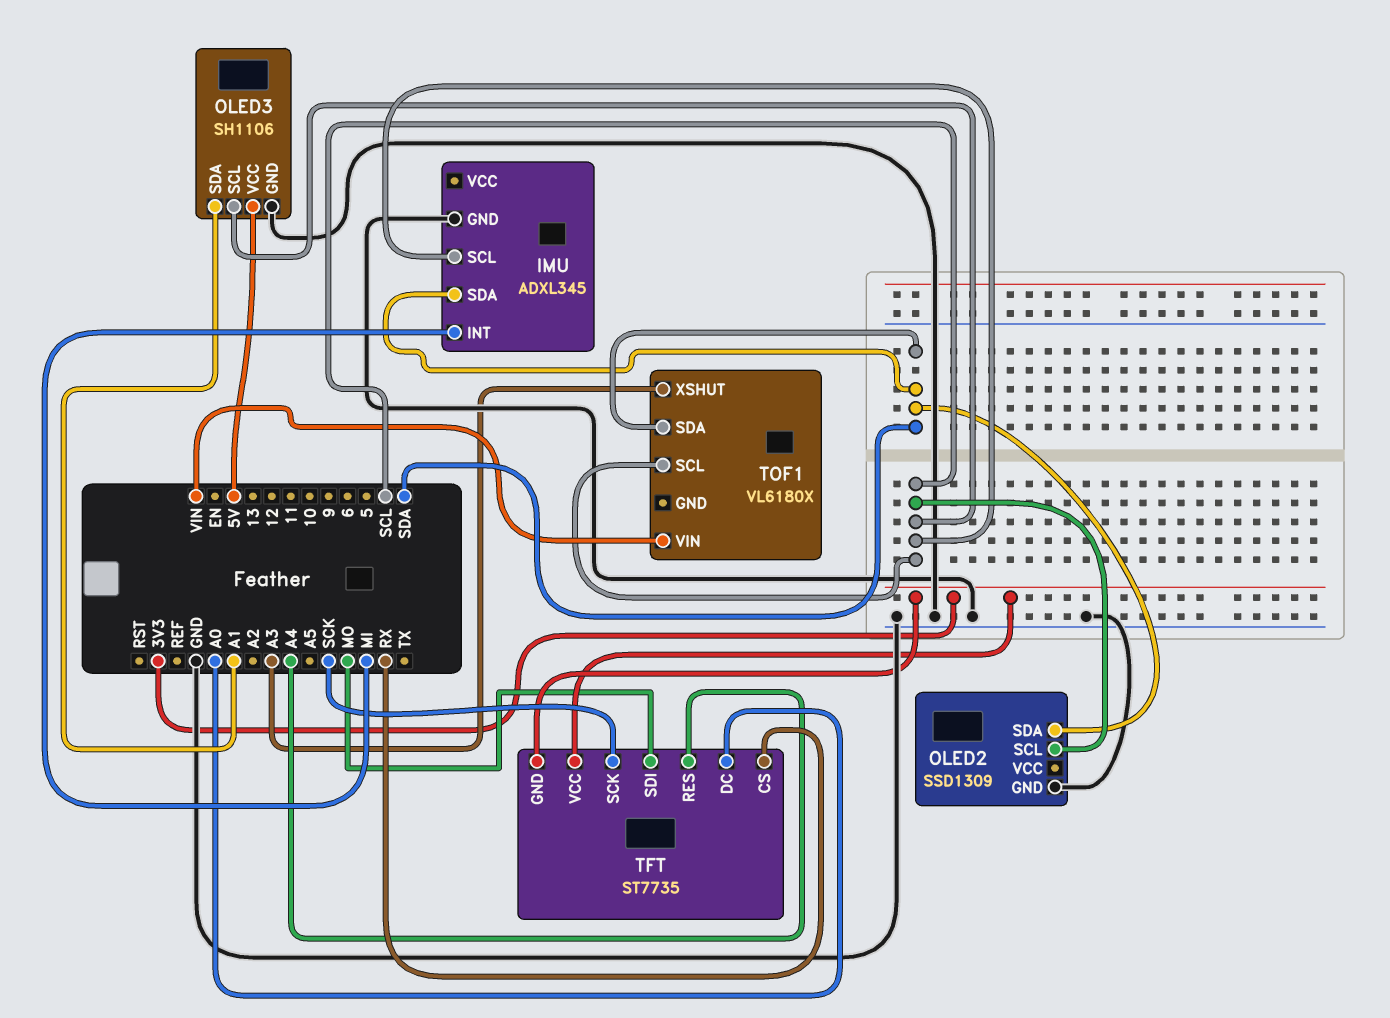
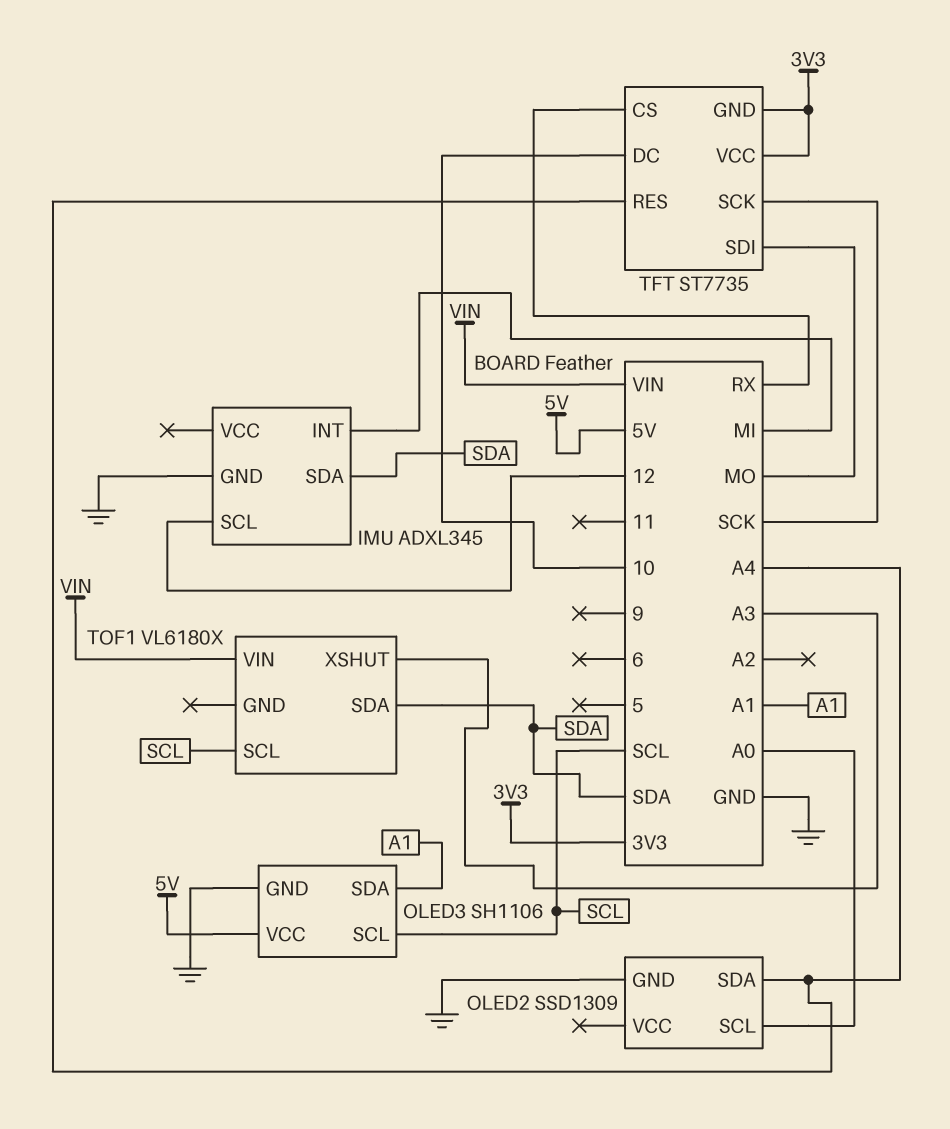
IMU pin SCL: SCL -> 12
OLED2 pin SCL: SCL -> A0
OLED2 pin SDA: SDA -> A4
TFT pin DC: A0 -> 10

